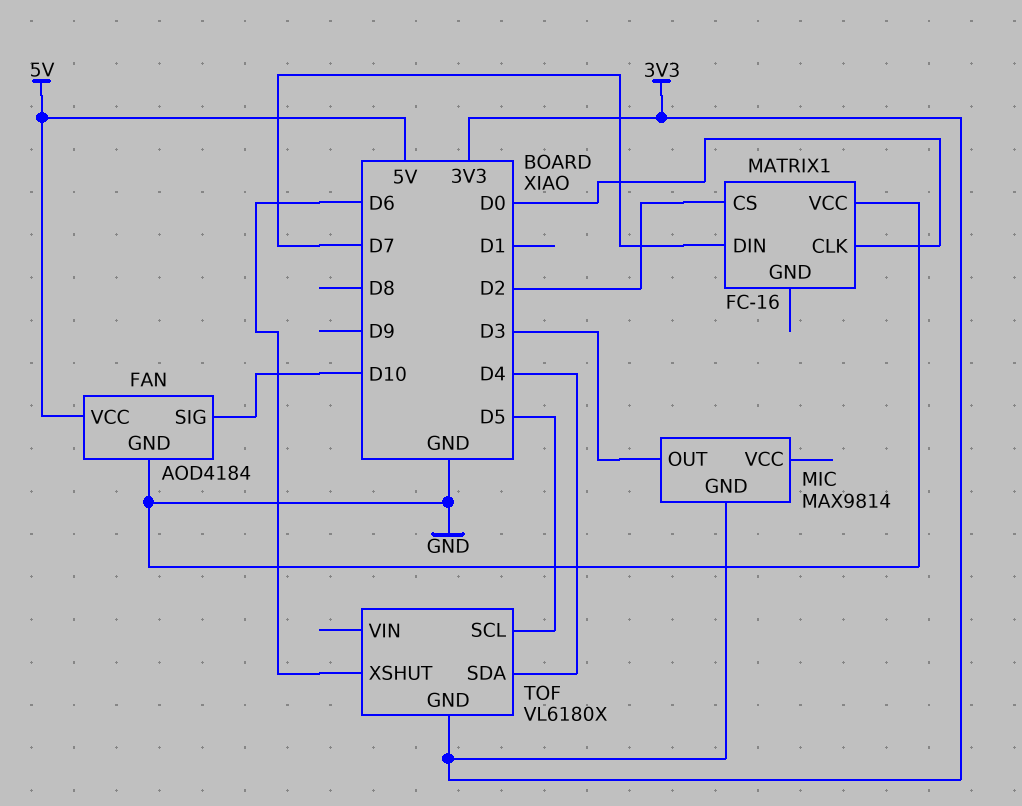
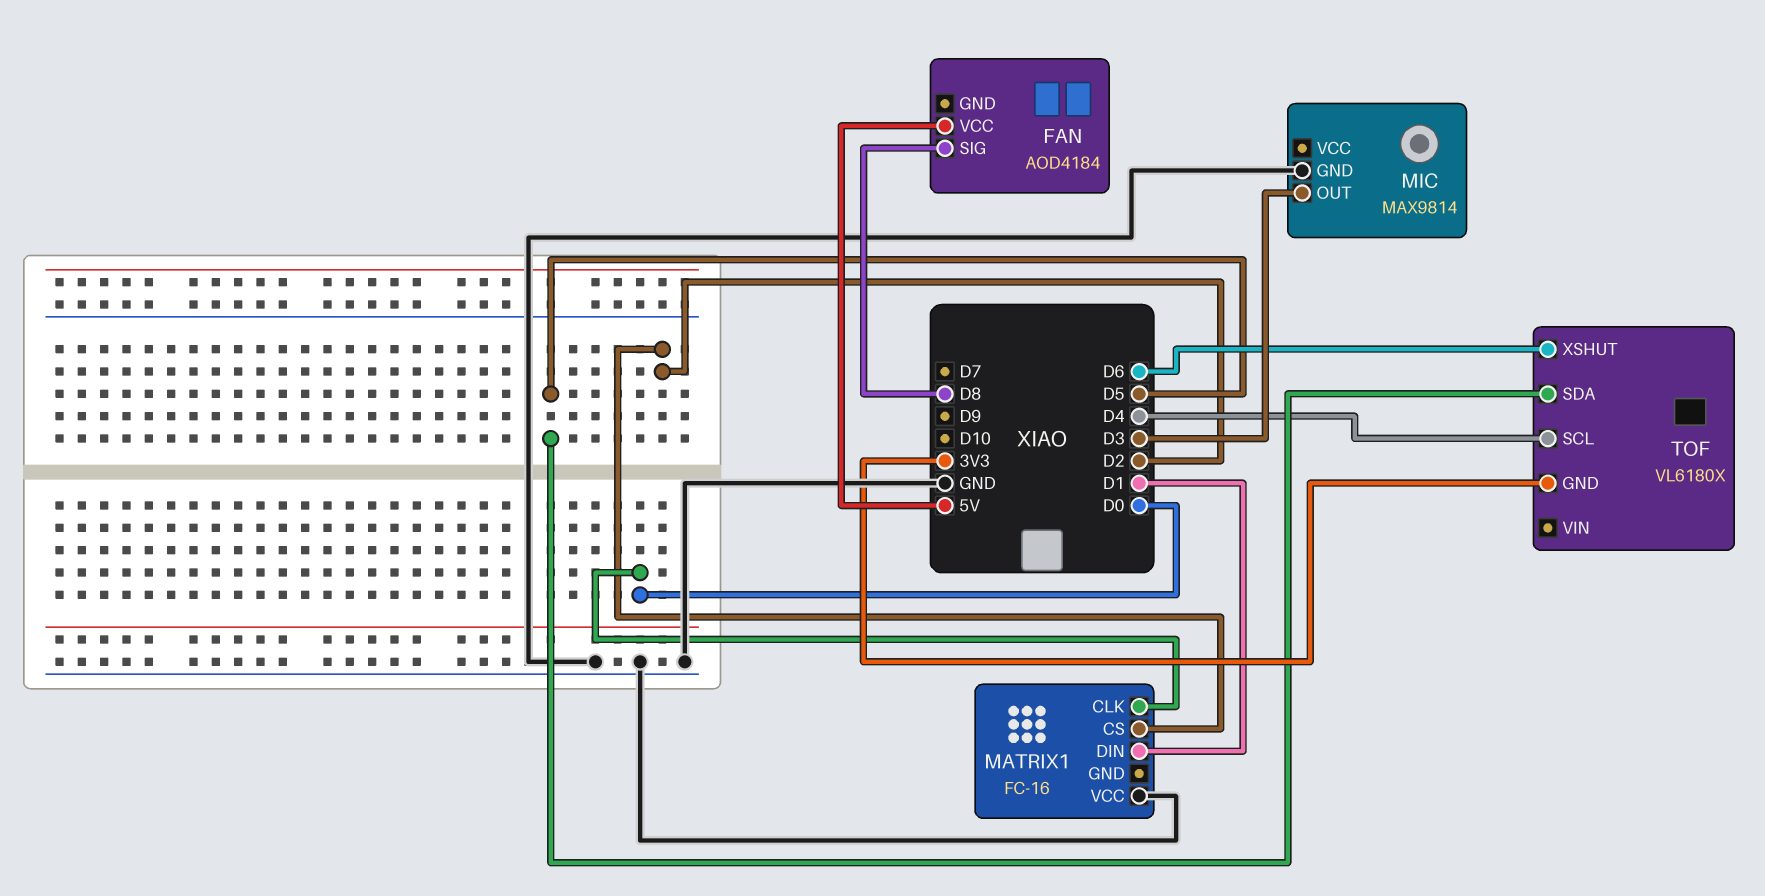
FAN pin GND: GND -> none
FAN pin SIG: D10 -> D8
MATRIX1 pin DIN: D7 -> D1
MIC pin GND: 3V3 -> GND
TOF pin SCL: D5 -> D4
TOF pin SDA: D4 -> D5

